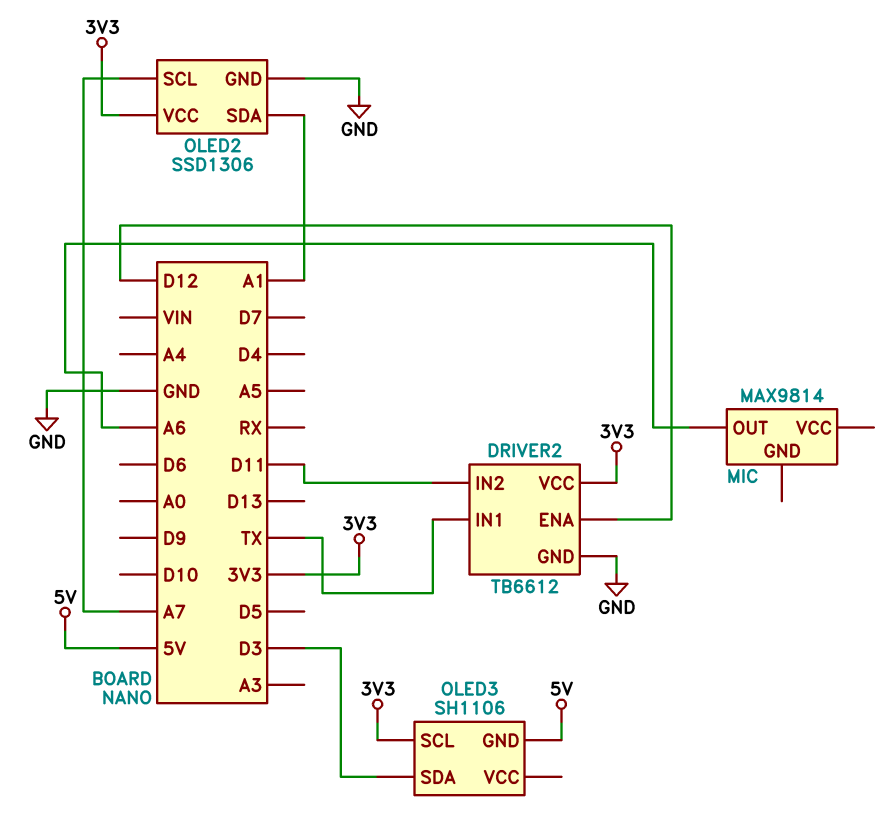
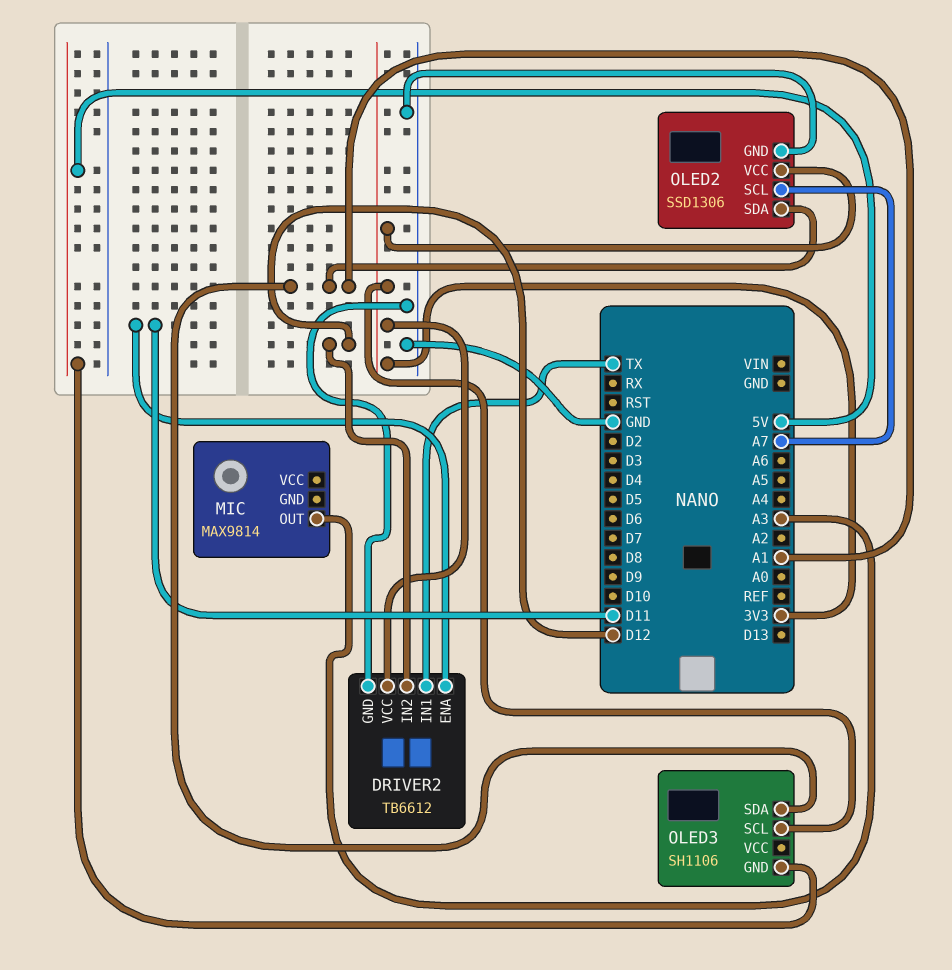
DRIVER2 pin ENA: D12 -> D11
DRIVER2 pin IN2: D11 -> D12
MIC pin OUT: A6 -> A3
OLED3 pin SDA: D3 -> A1

